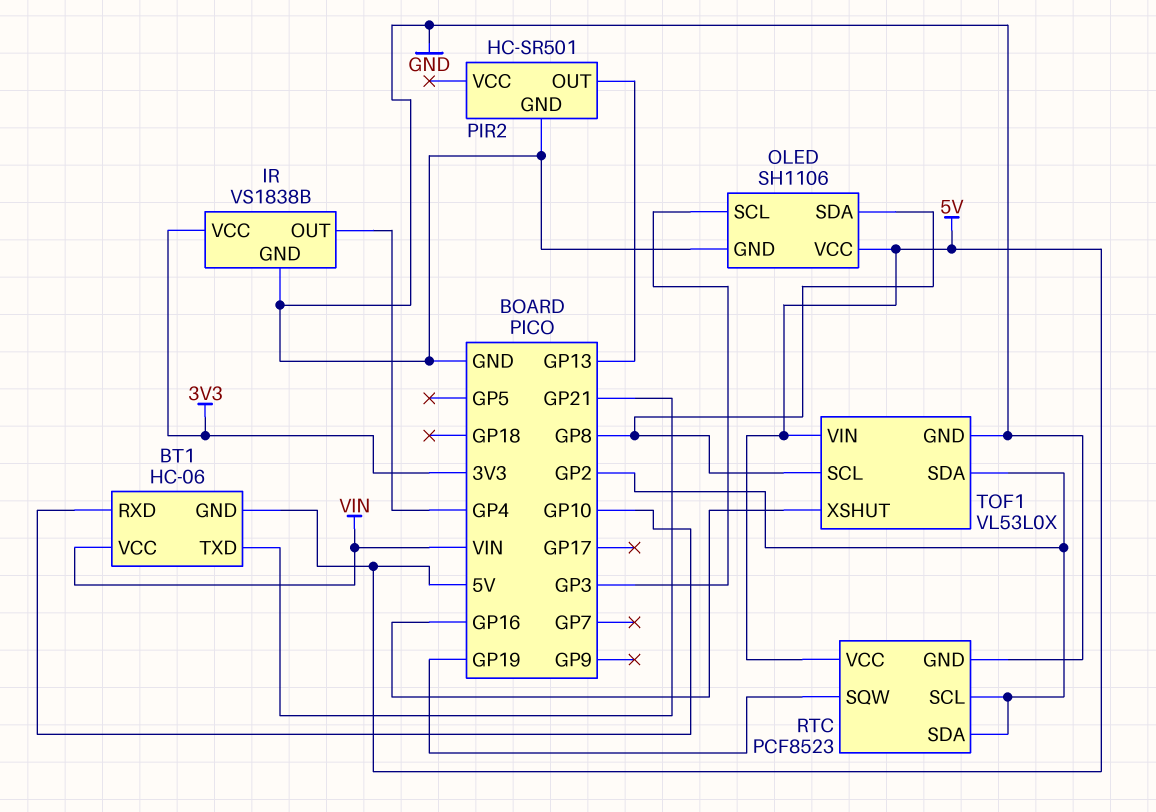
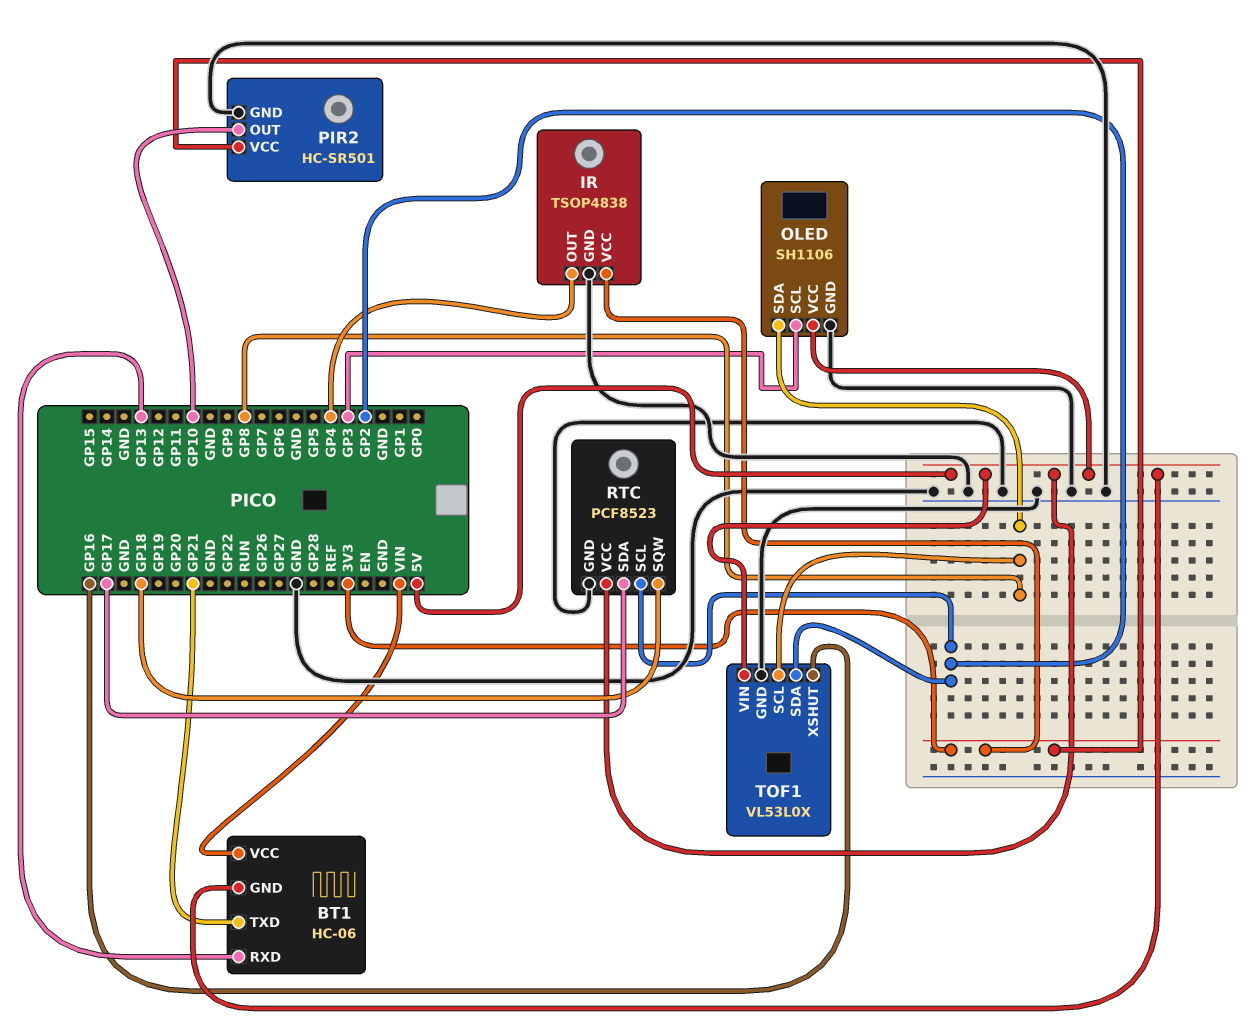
BT1 pin RXD: GP10 -> GP13
IR: VS1838B -> TSOP4838
PIR2 pin OUT: GP13 -> GP10
PIR2 pin VCC: none -> 3V3
RTC pin SDA: GP2 -> GP17
RTC pin SQW: GP19 -> GP18

